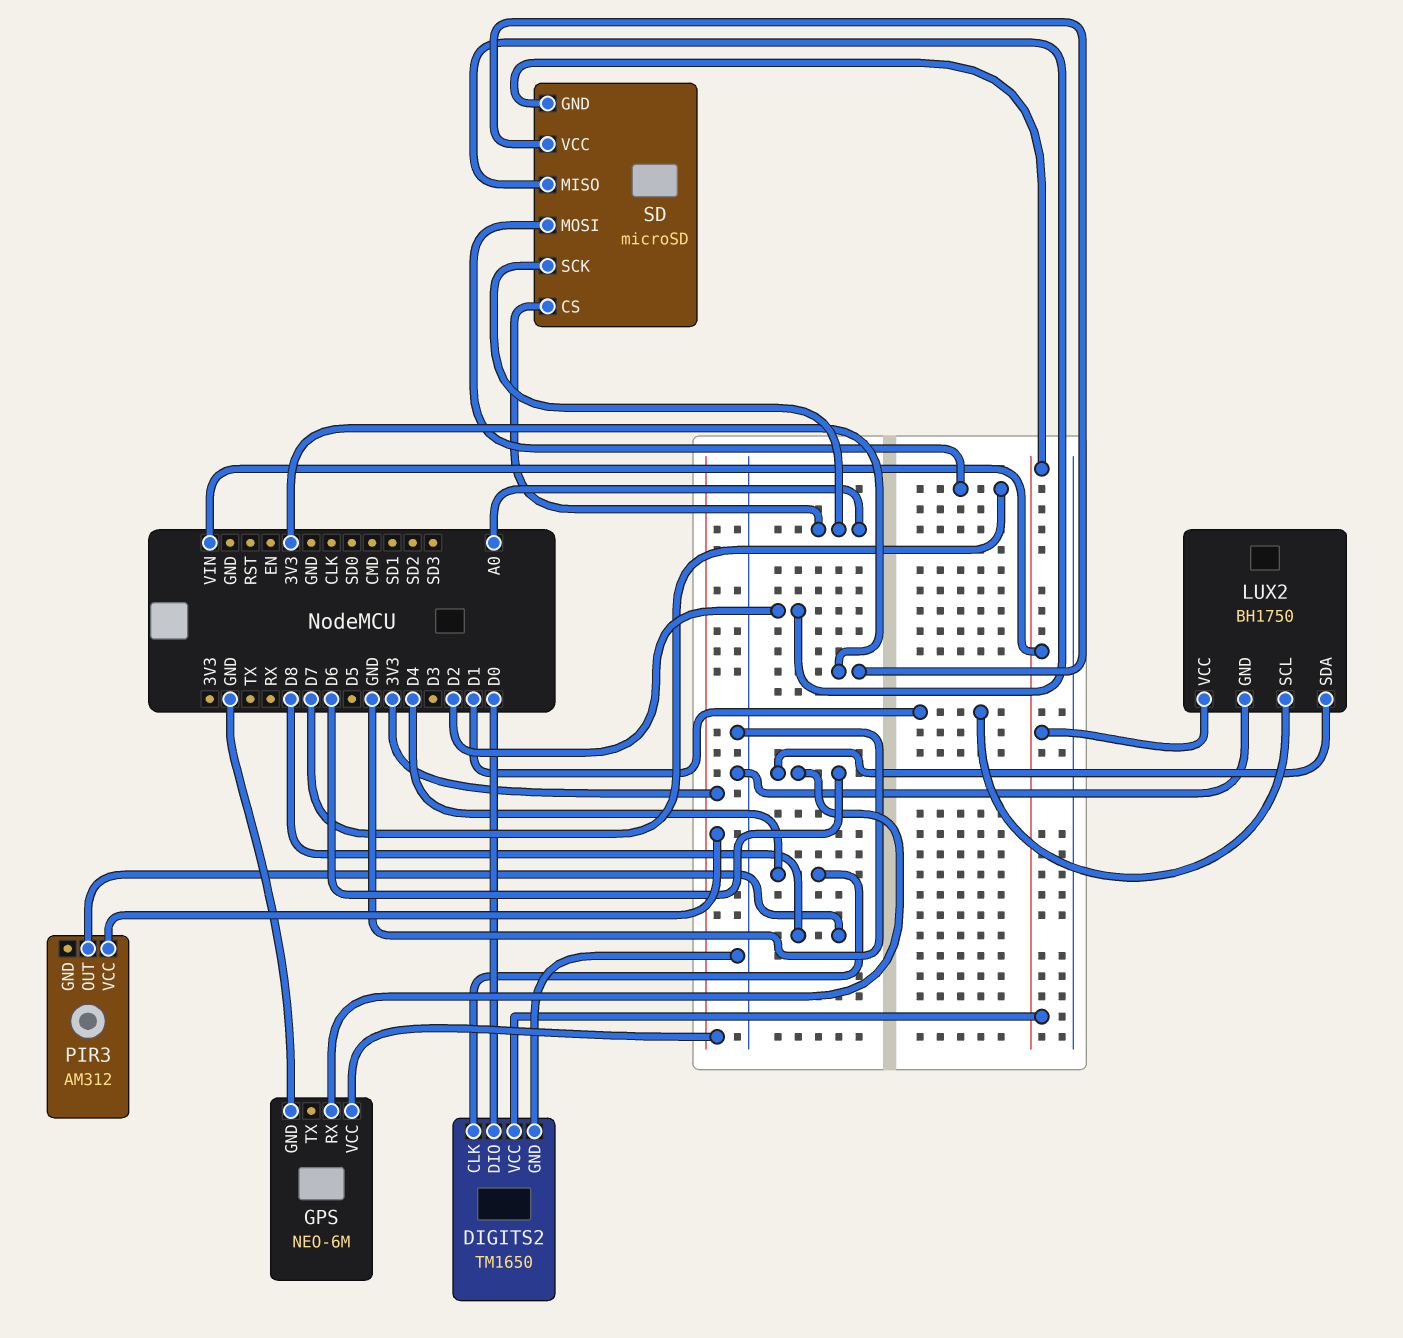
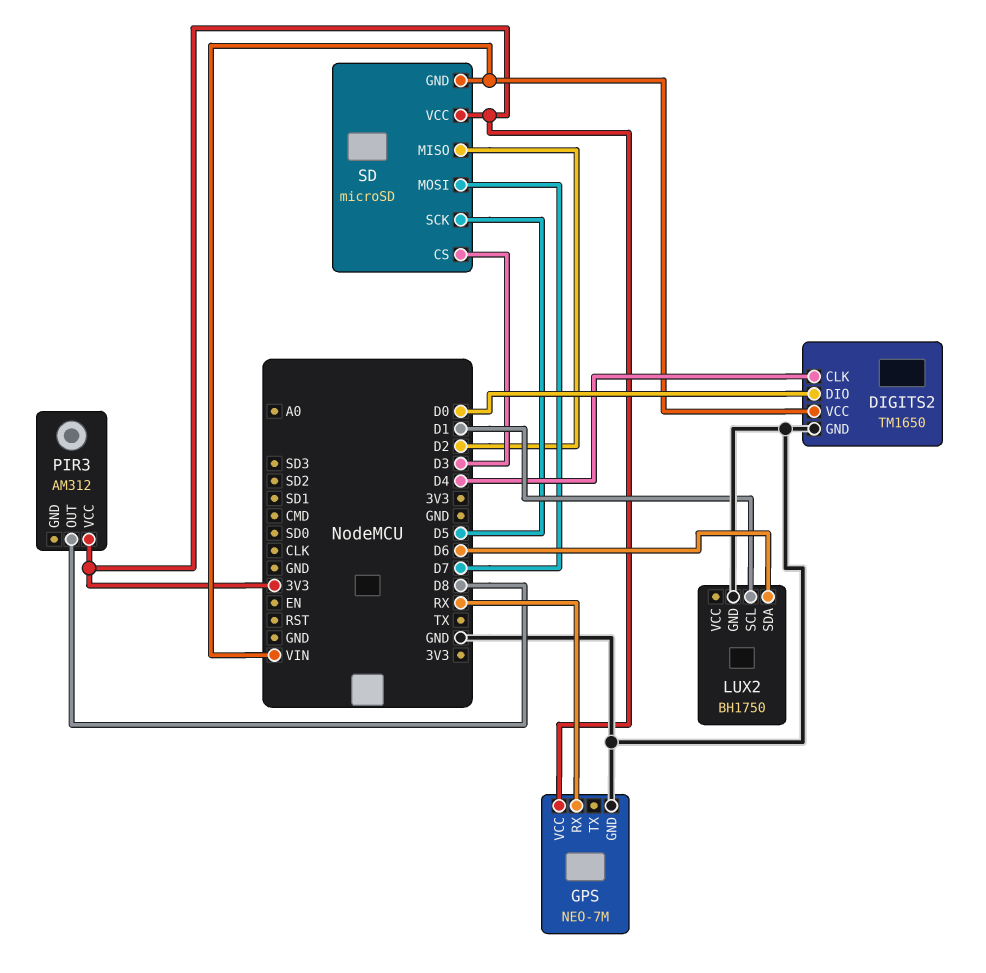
GPS: NEO-6M -> NEO-7M
GPS pin RX: D6 -> RX
LUX2 pin VCC: VIN -> none
SD pin CS: A0 -> D3
SD pin SCK: A0 -> D5

